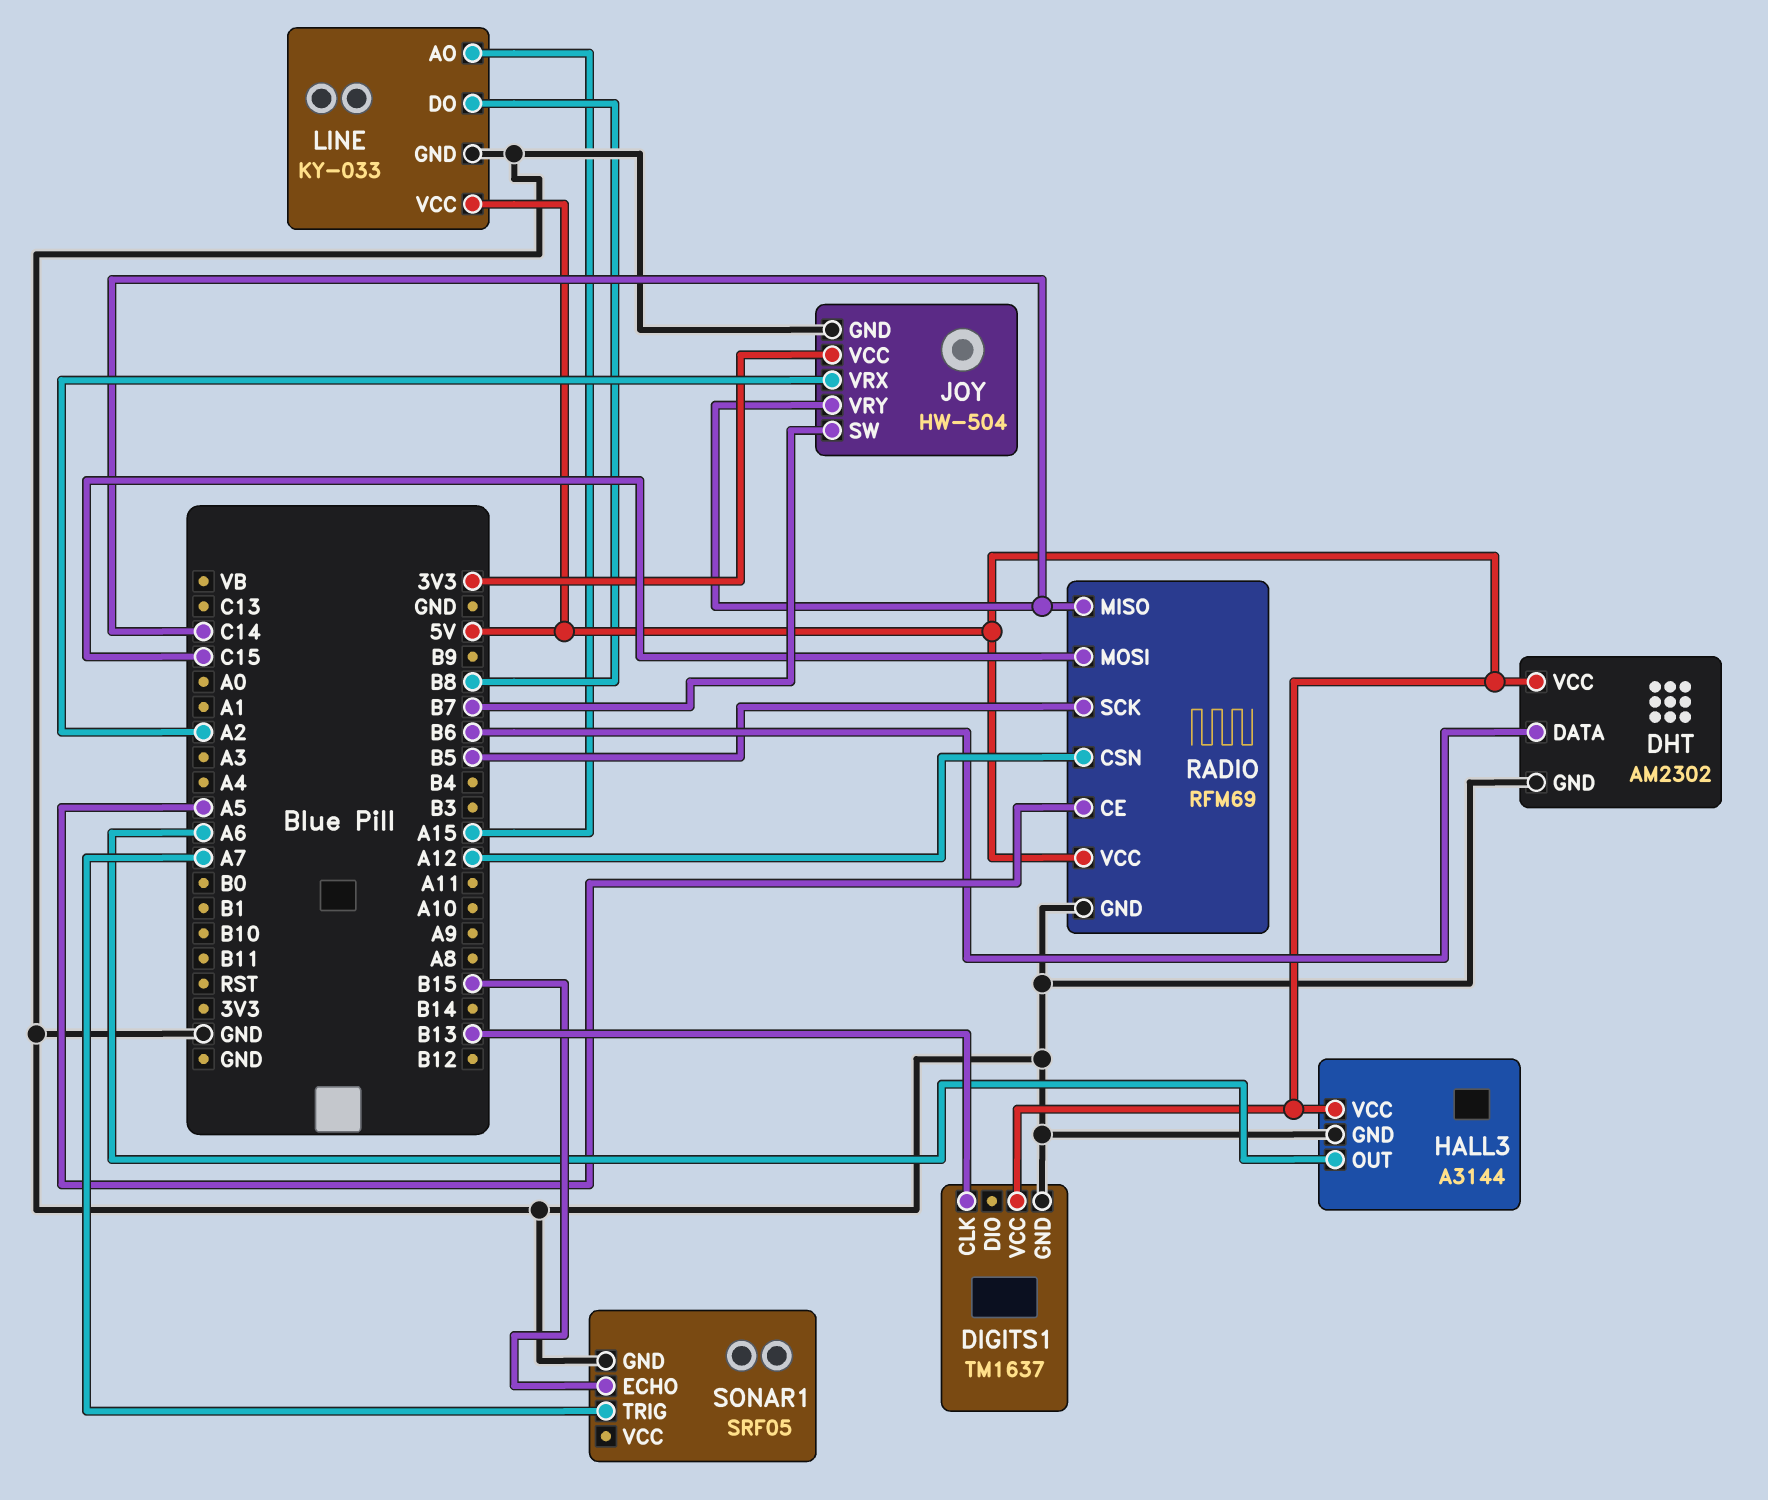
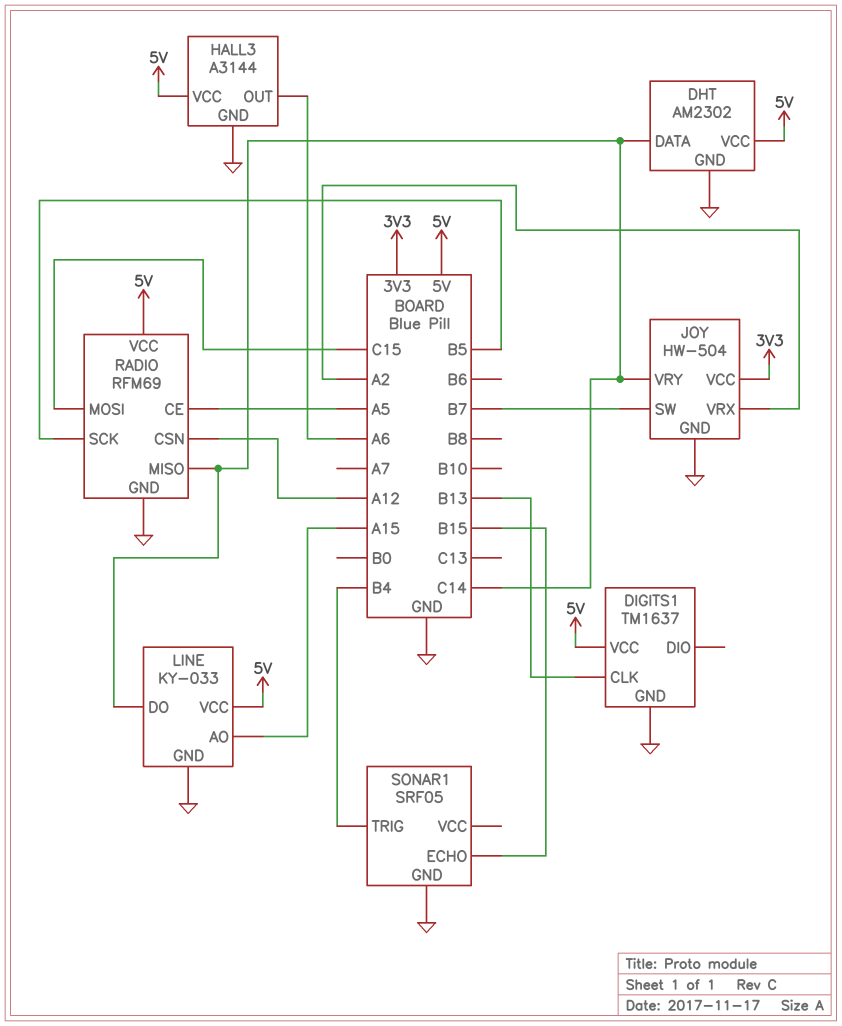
DHT pin DATA: B6 -> C14
LINE pin DO: B8 -> C14
SONAR1 pin TRIG: A7 -> B4

